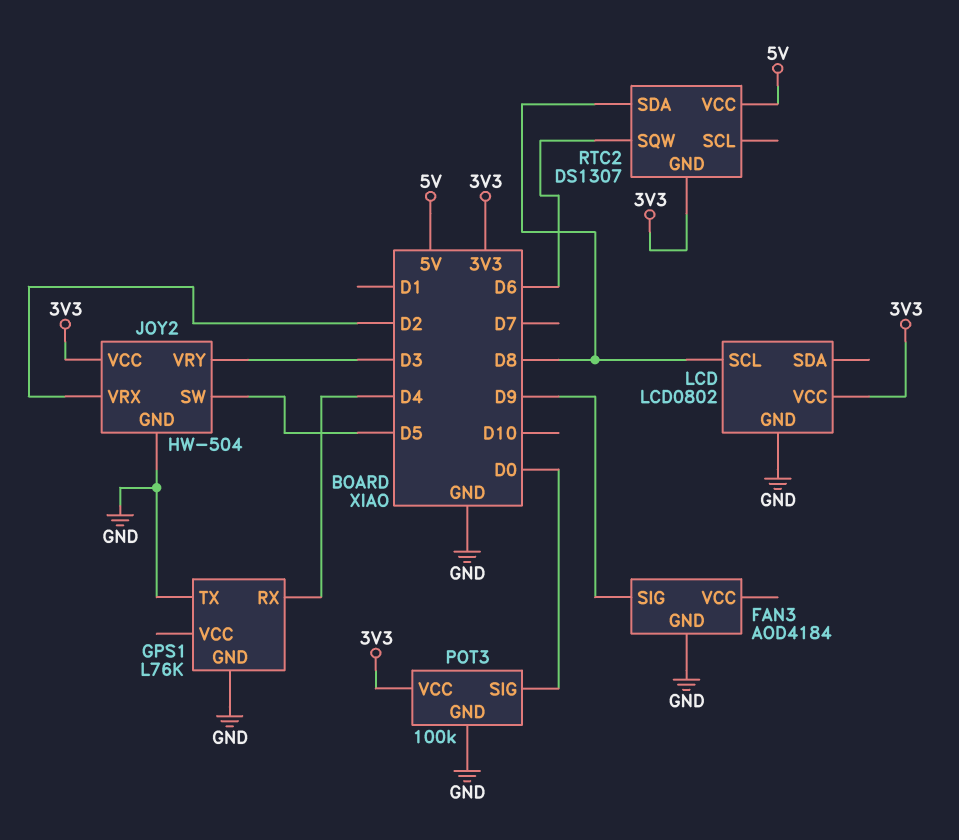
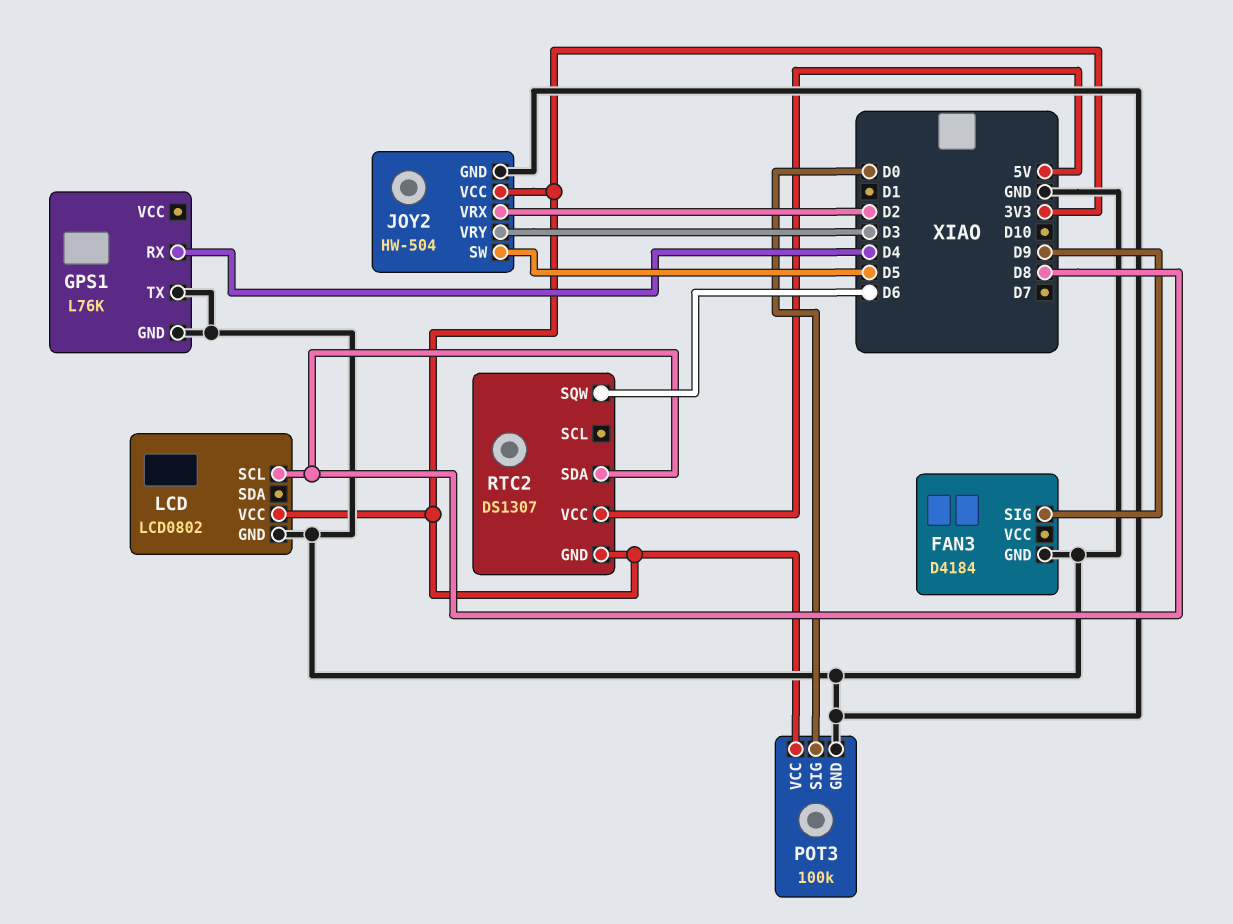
FAN3: AOD4184 -> D4184

